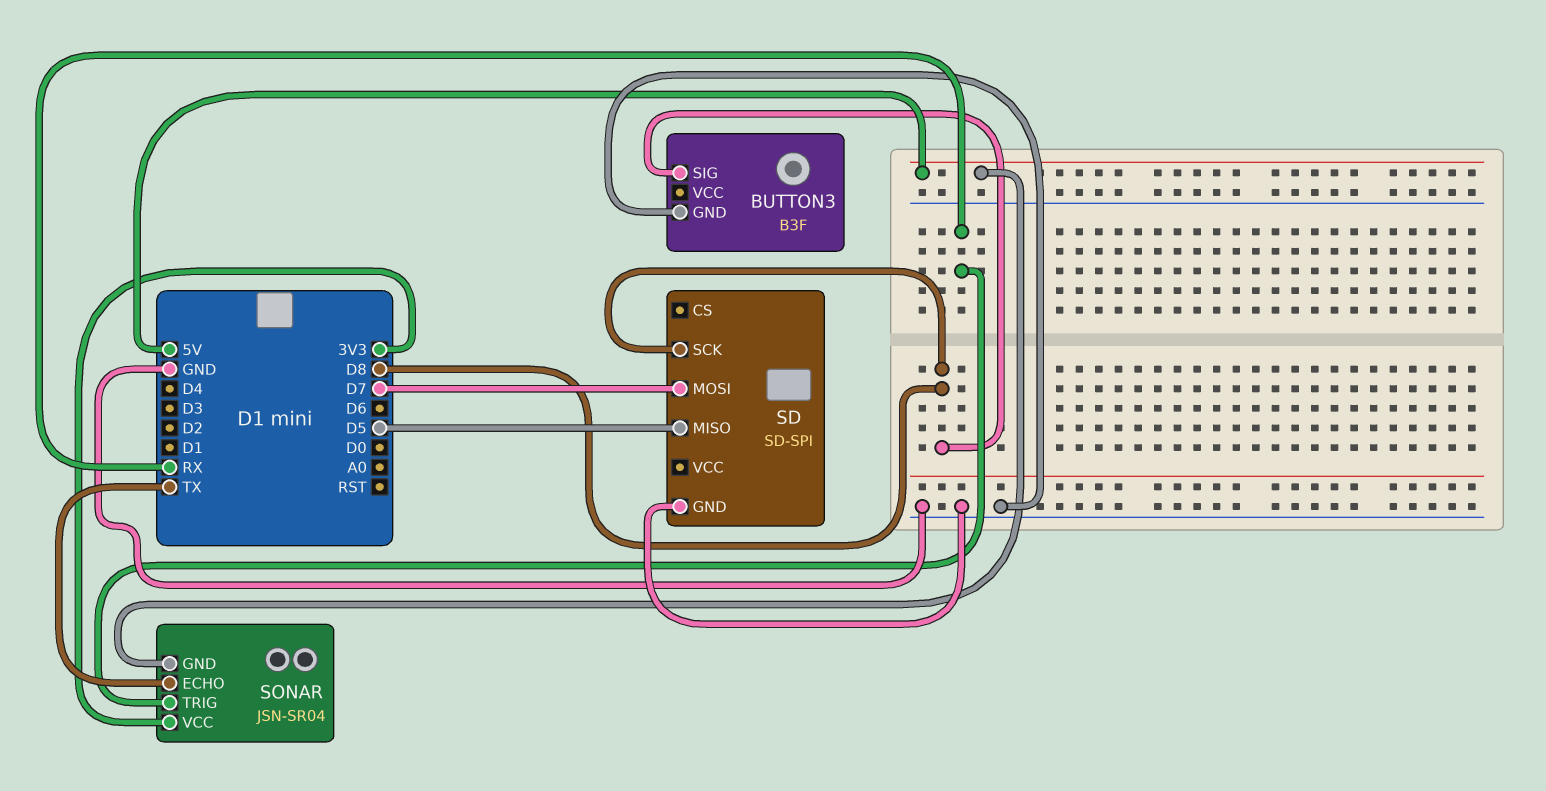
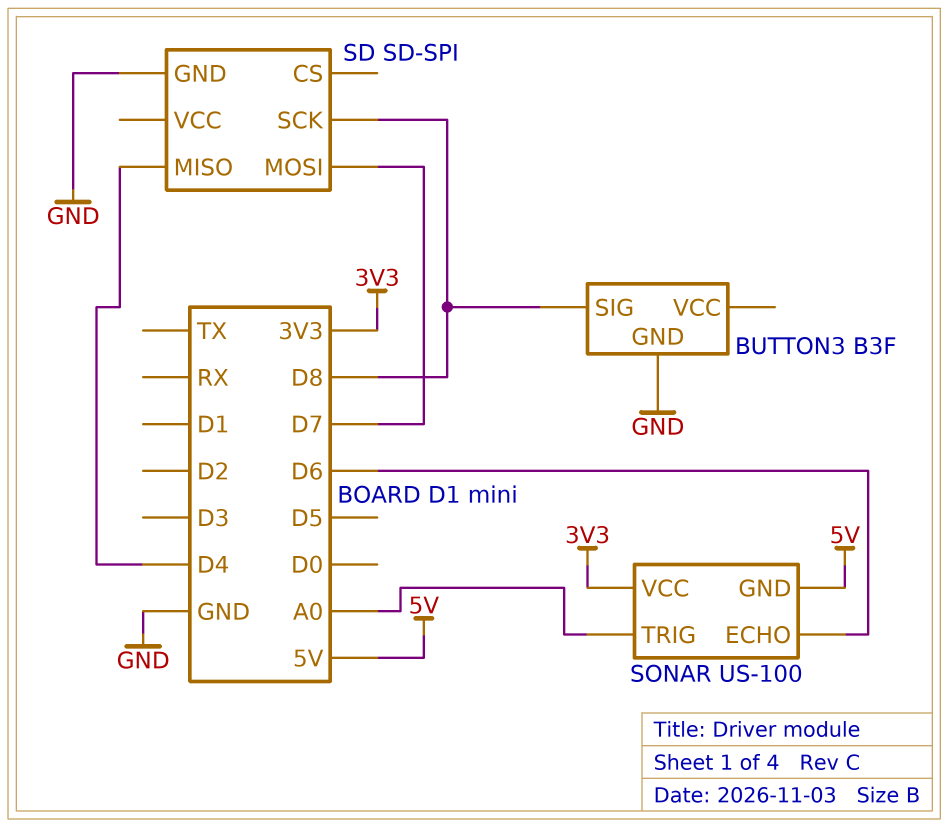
SD pin MISO: D5 -> D4
SONAR: JSN-SR04 -> US-100
SONAR pin ECHO: TX -> D6
SONAR pin TRIG: RX -> A0

